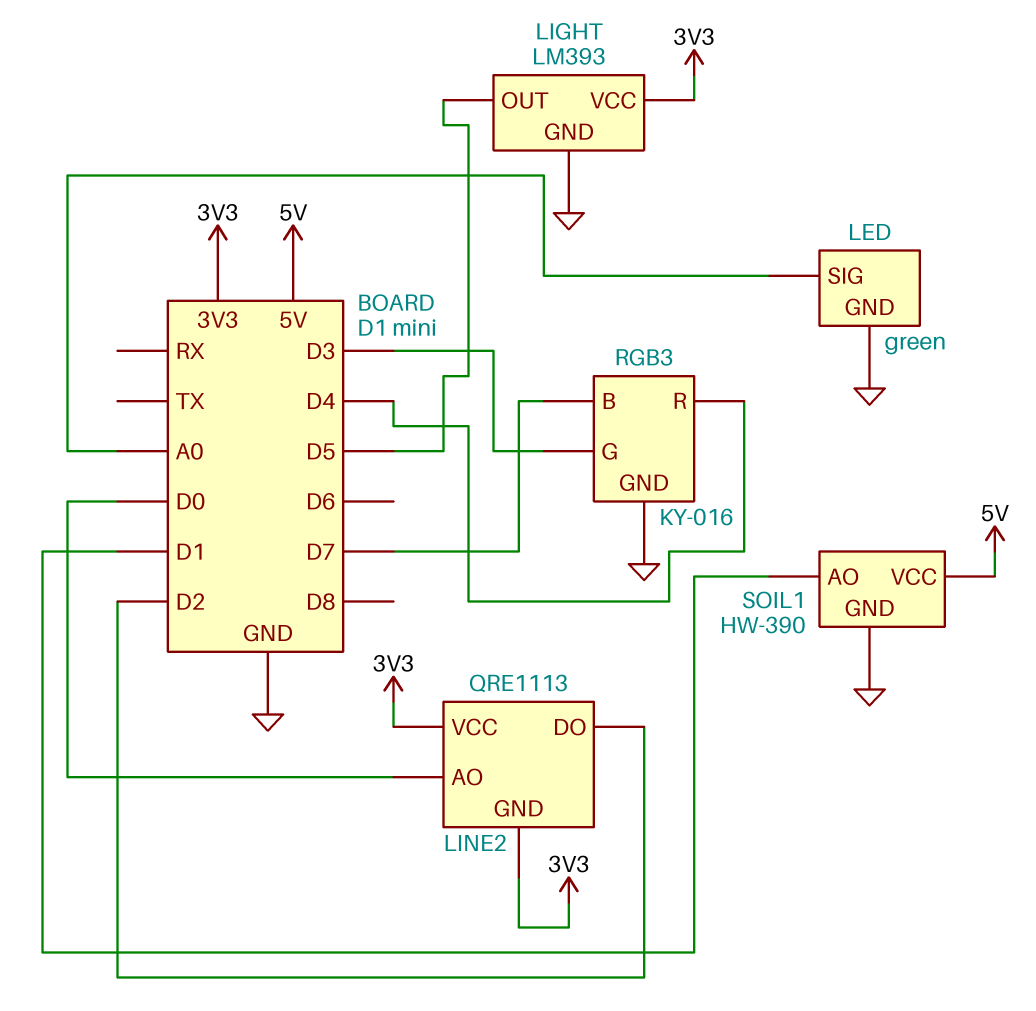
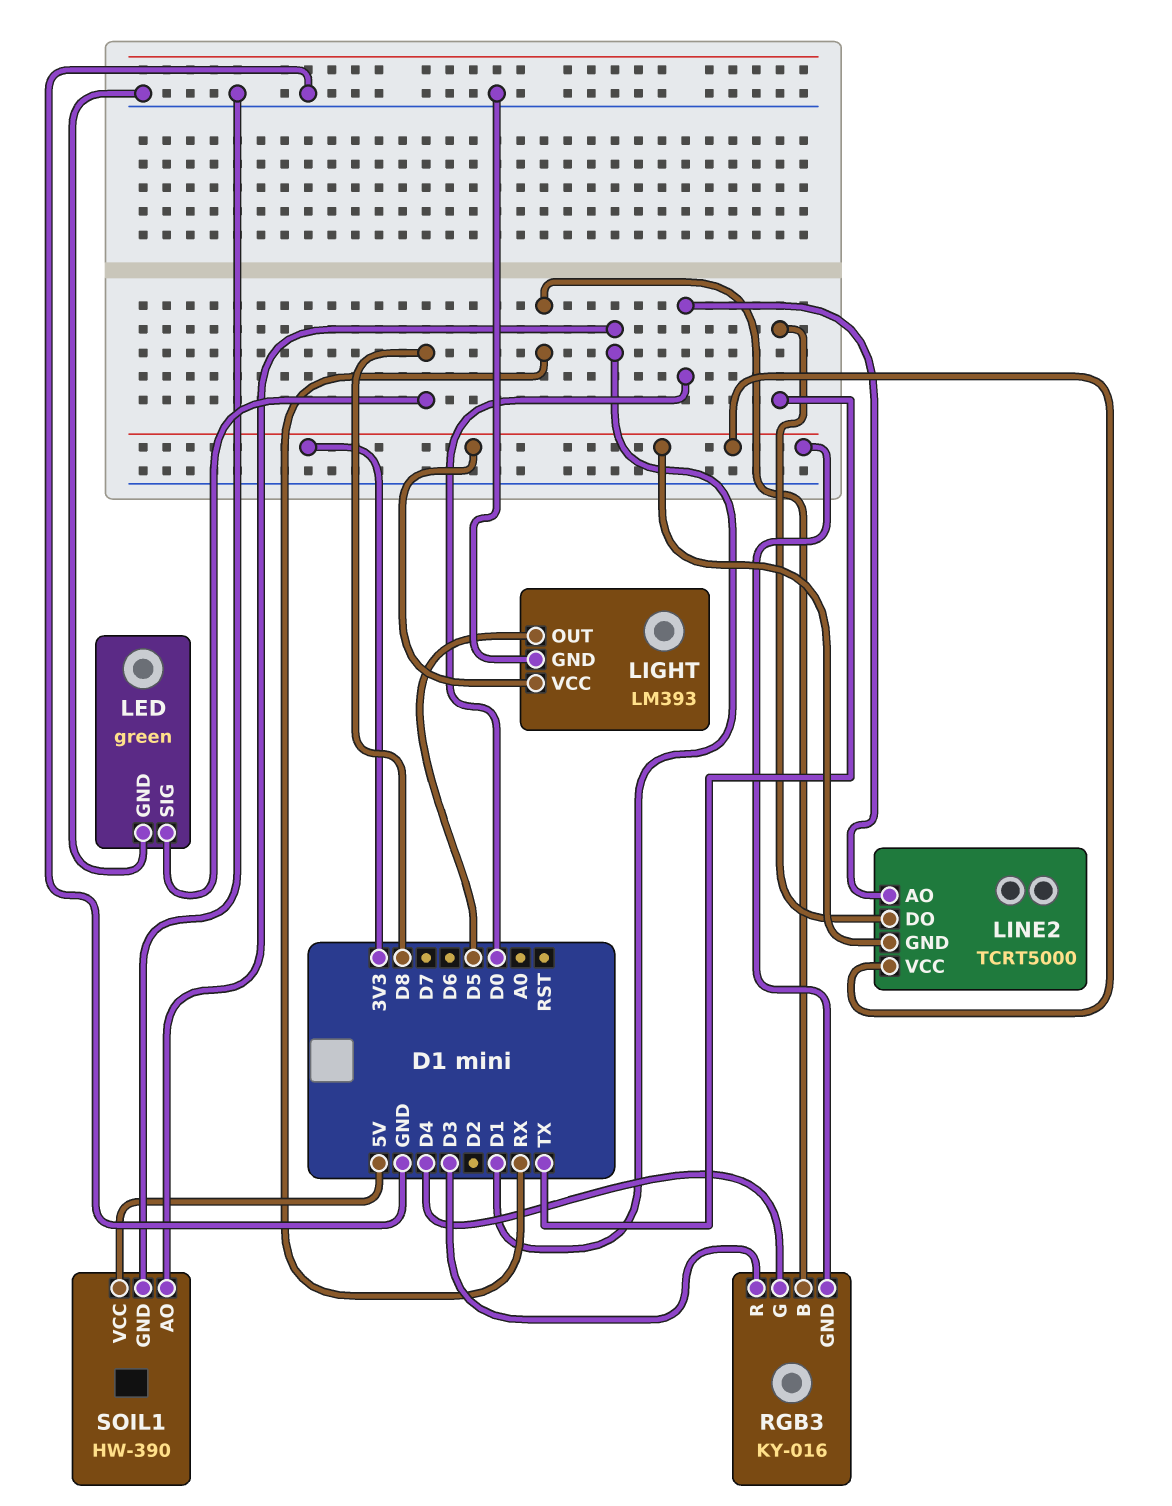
LED pin SIG: A0 -> D8
LINE2: QRE1113 -> TCRT5000
LINE2 pin DO: D2 -> TX
RGB3 pin B: D7 -> RX
RGB3 pin G: D3 -> D4
RGB3 pin GND: GND -> 3V3
RGB3 pin R: D4 -> D3

